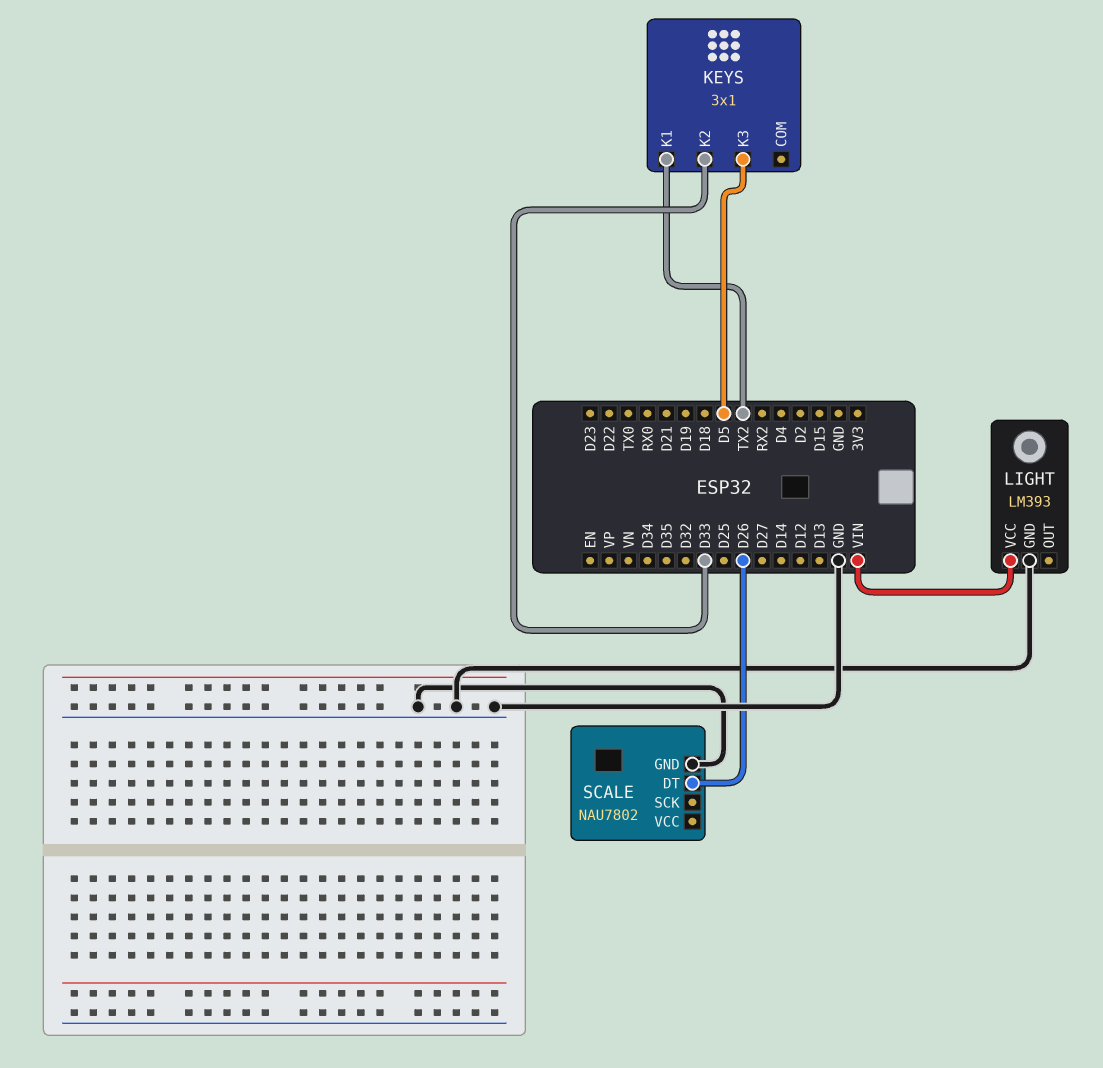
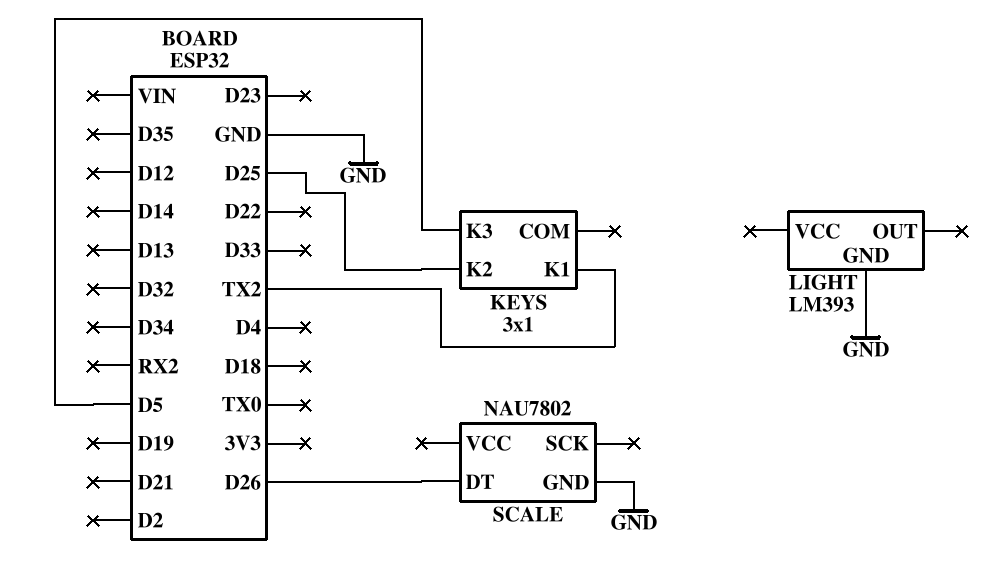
KEYS pin K2: D33 -> D25
LIGHT pin VCC: VIN -> none

